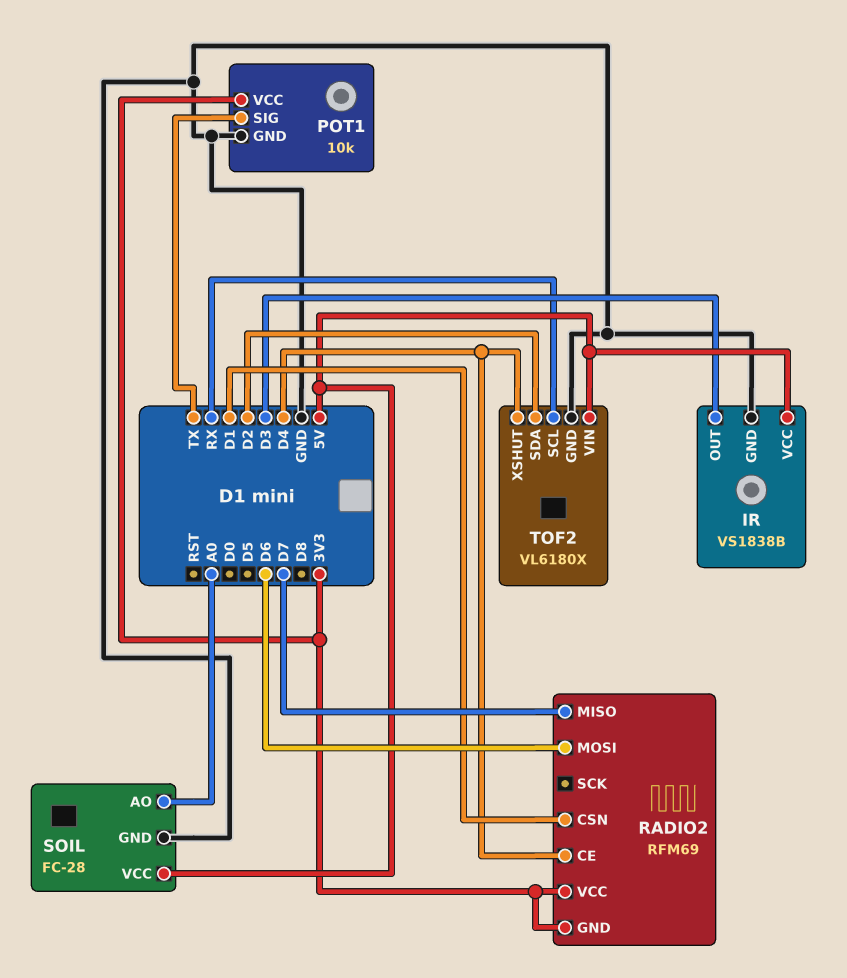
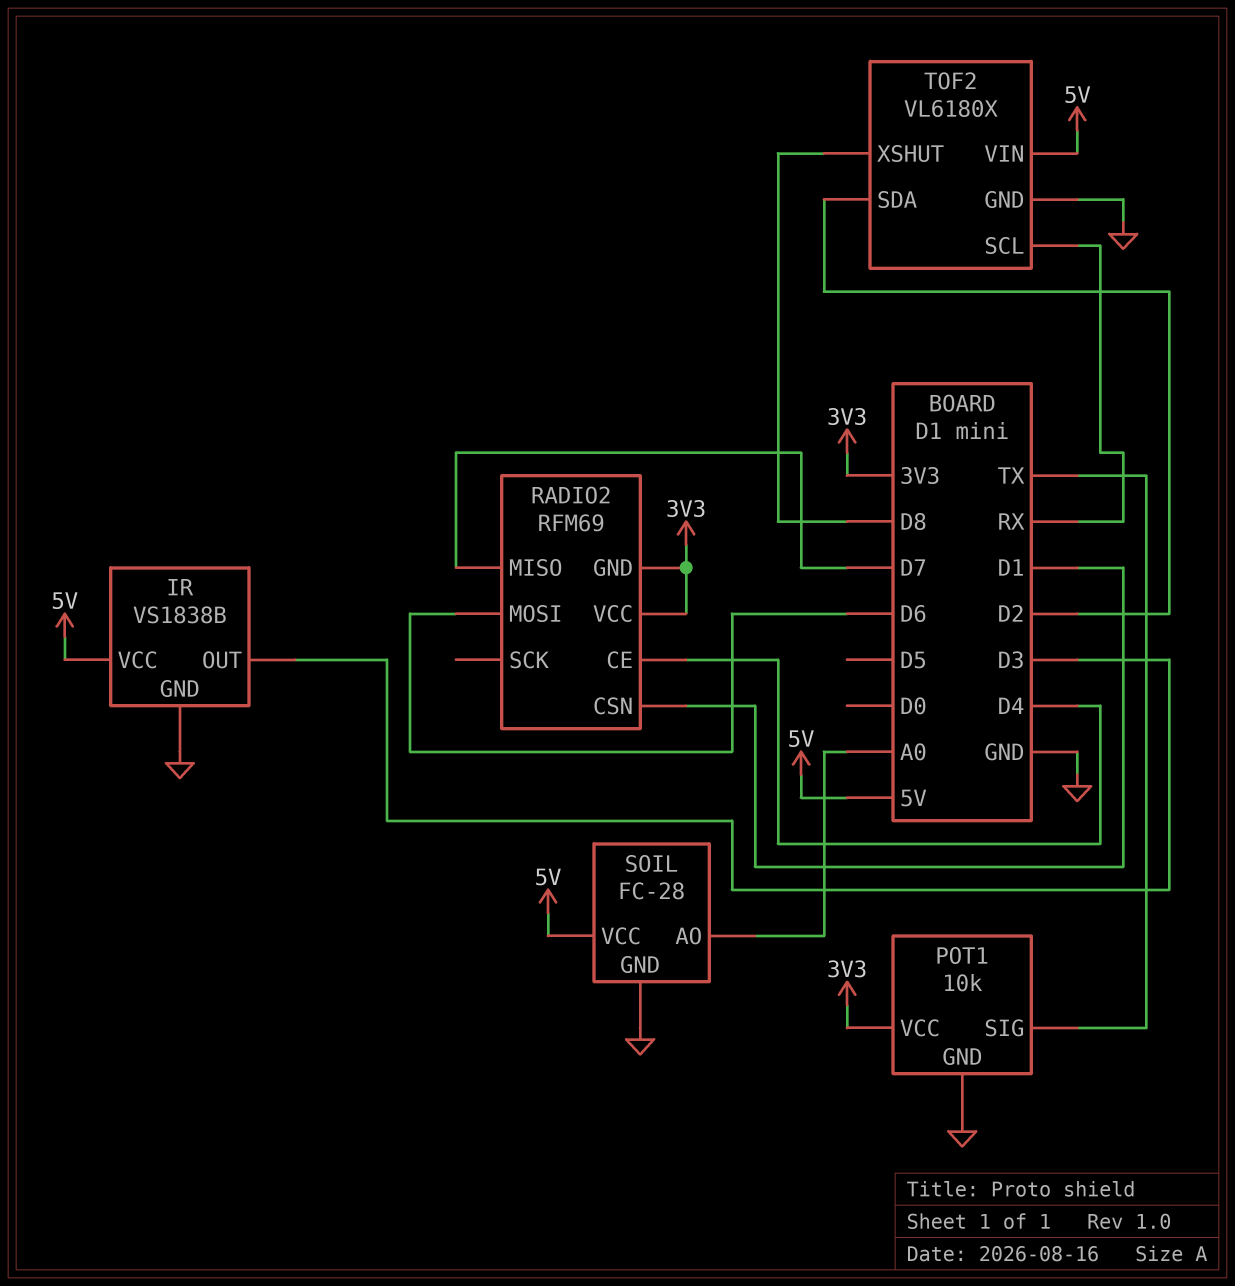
TOF2 pin XSHUT: D4 -> D8

